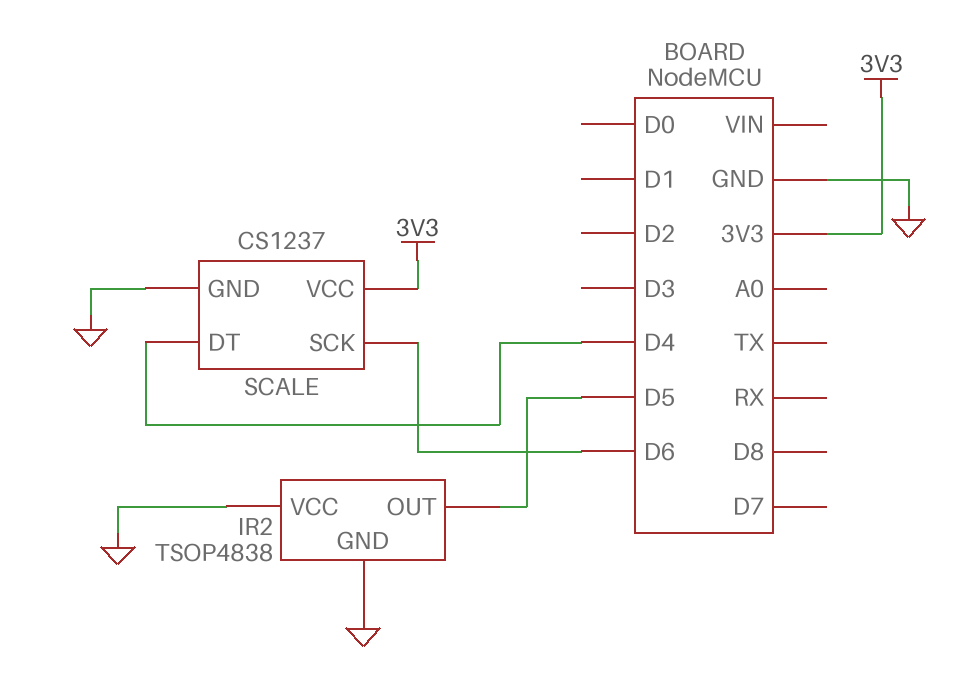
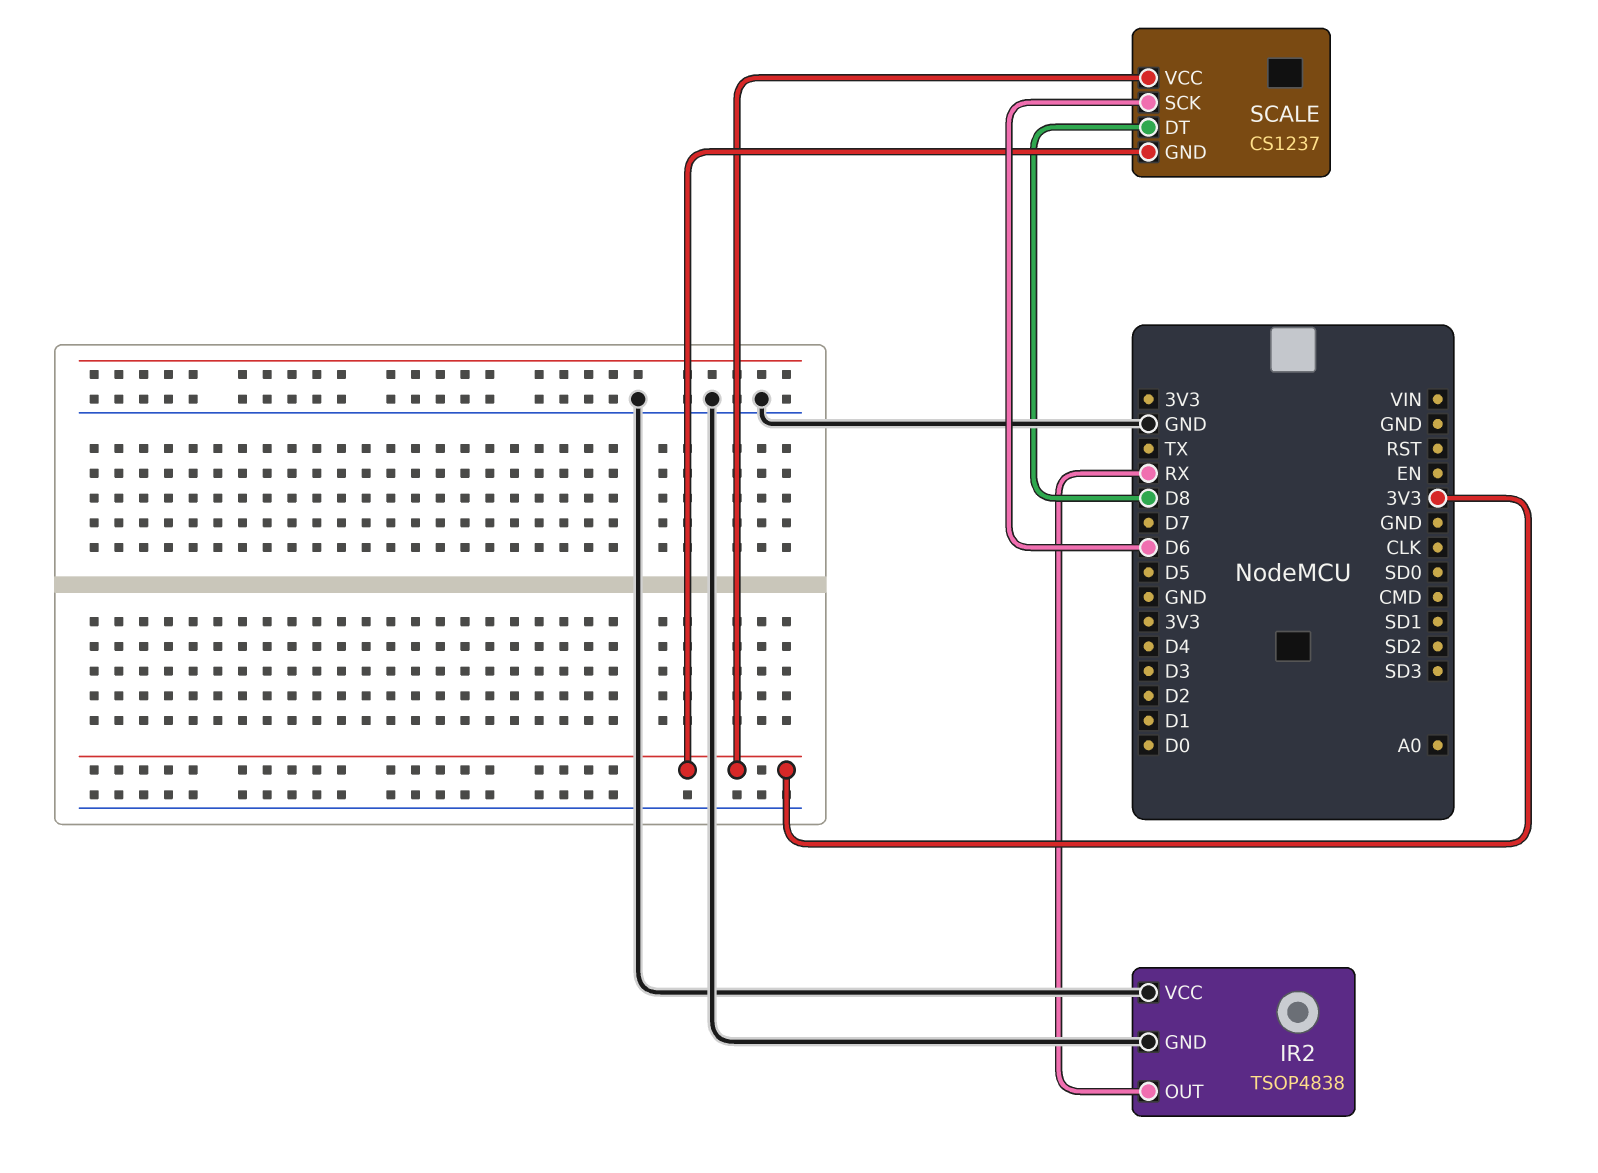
IR2 pin OUT: D5 -> RX
SCALE pin DT: D4 -> D8
SCALE pin GND: GND -> 3V3

